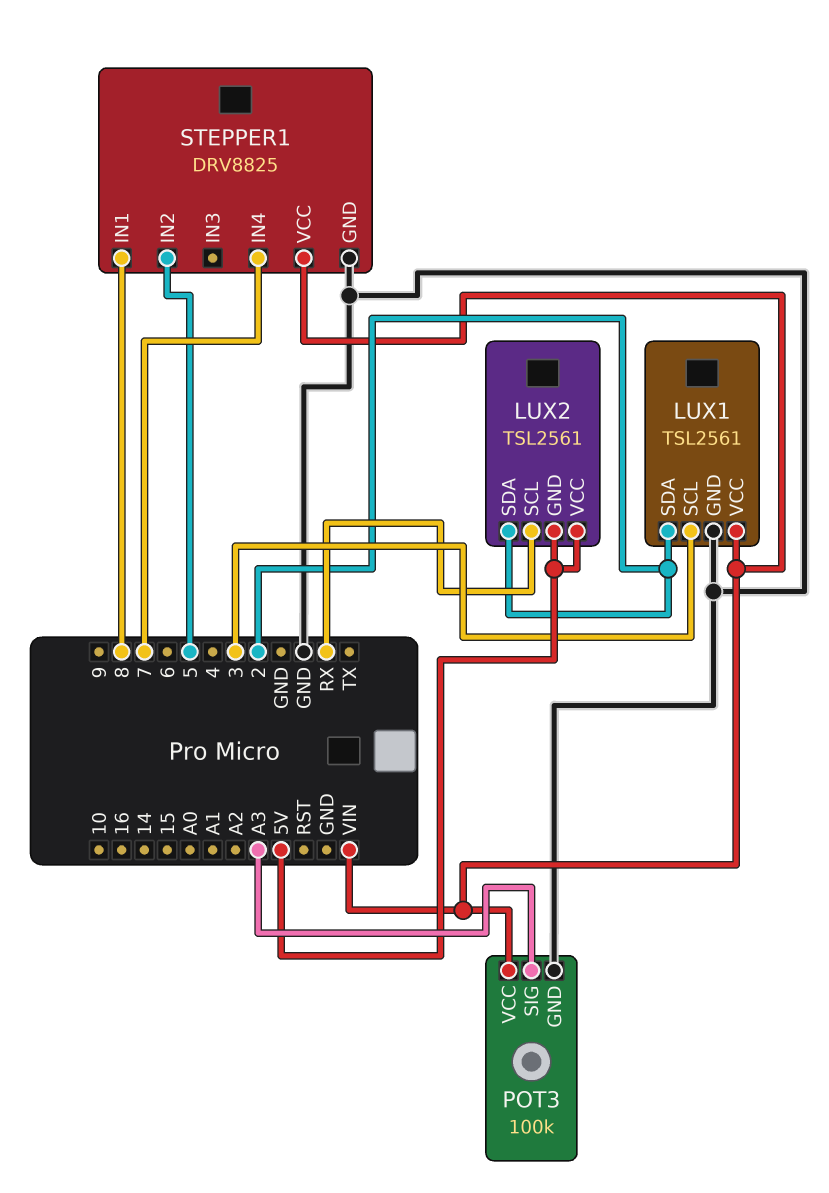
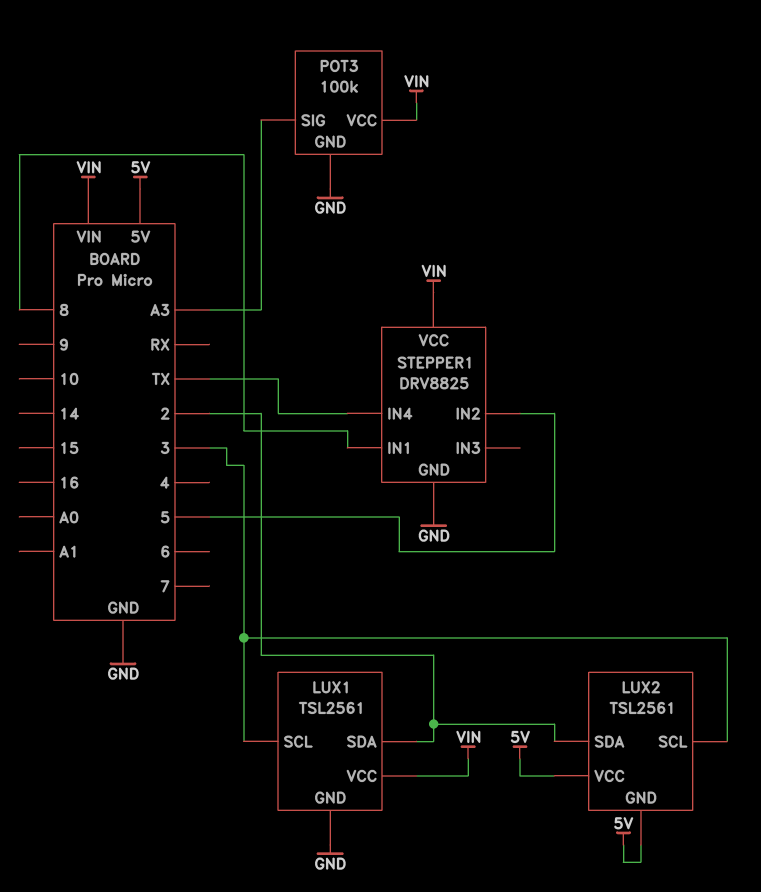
LUX2 pin SCL: RX -> 3
STEPPER1 pin IN4: 7 -> TX

